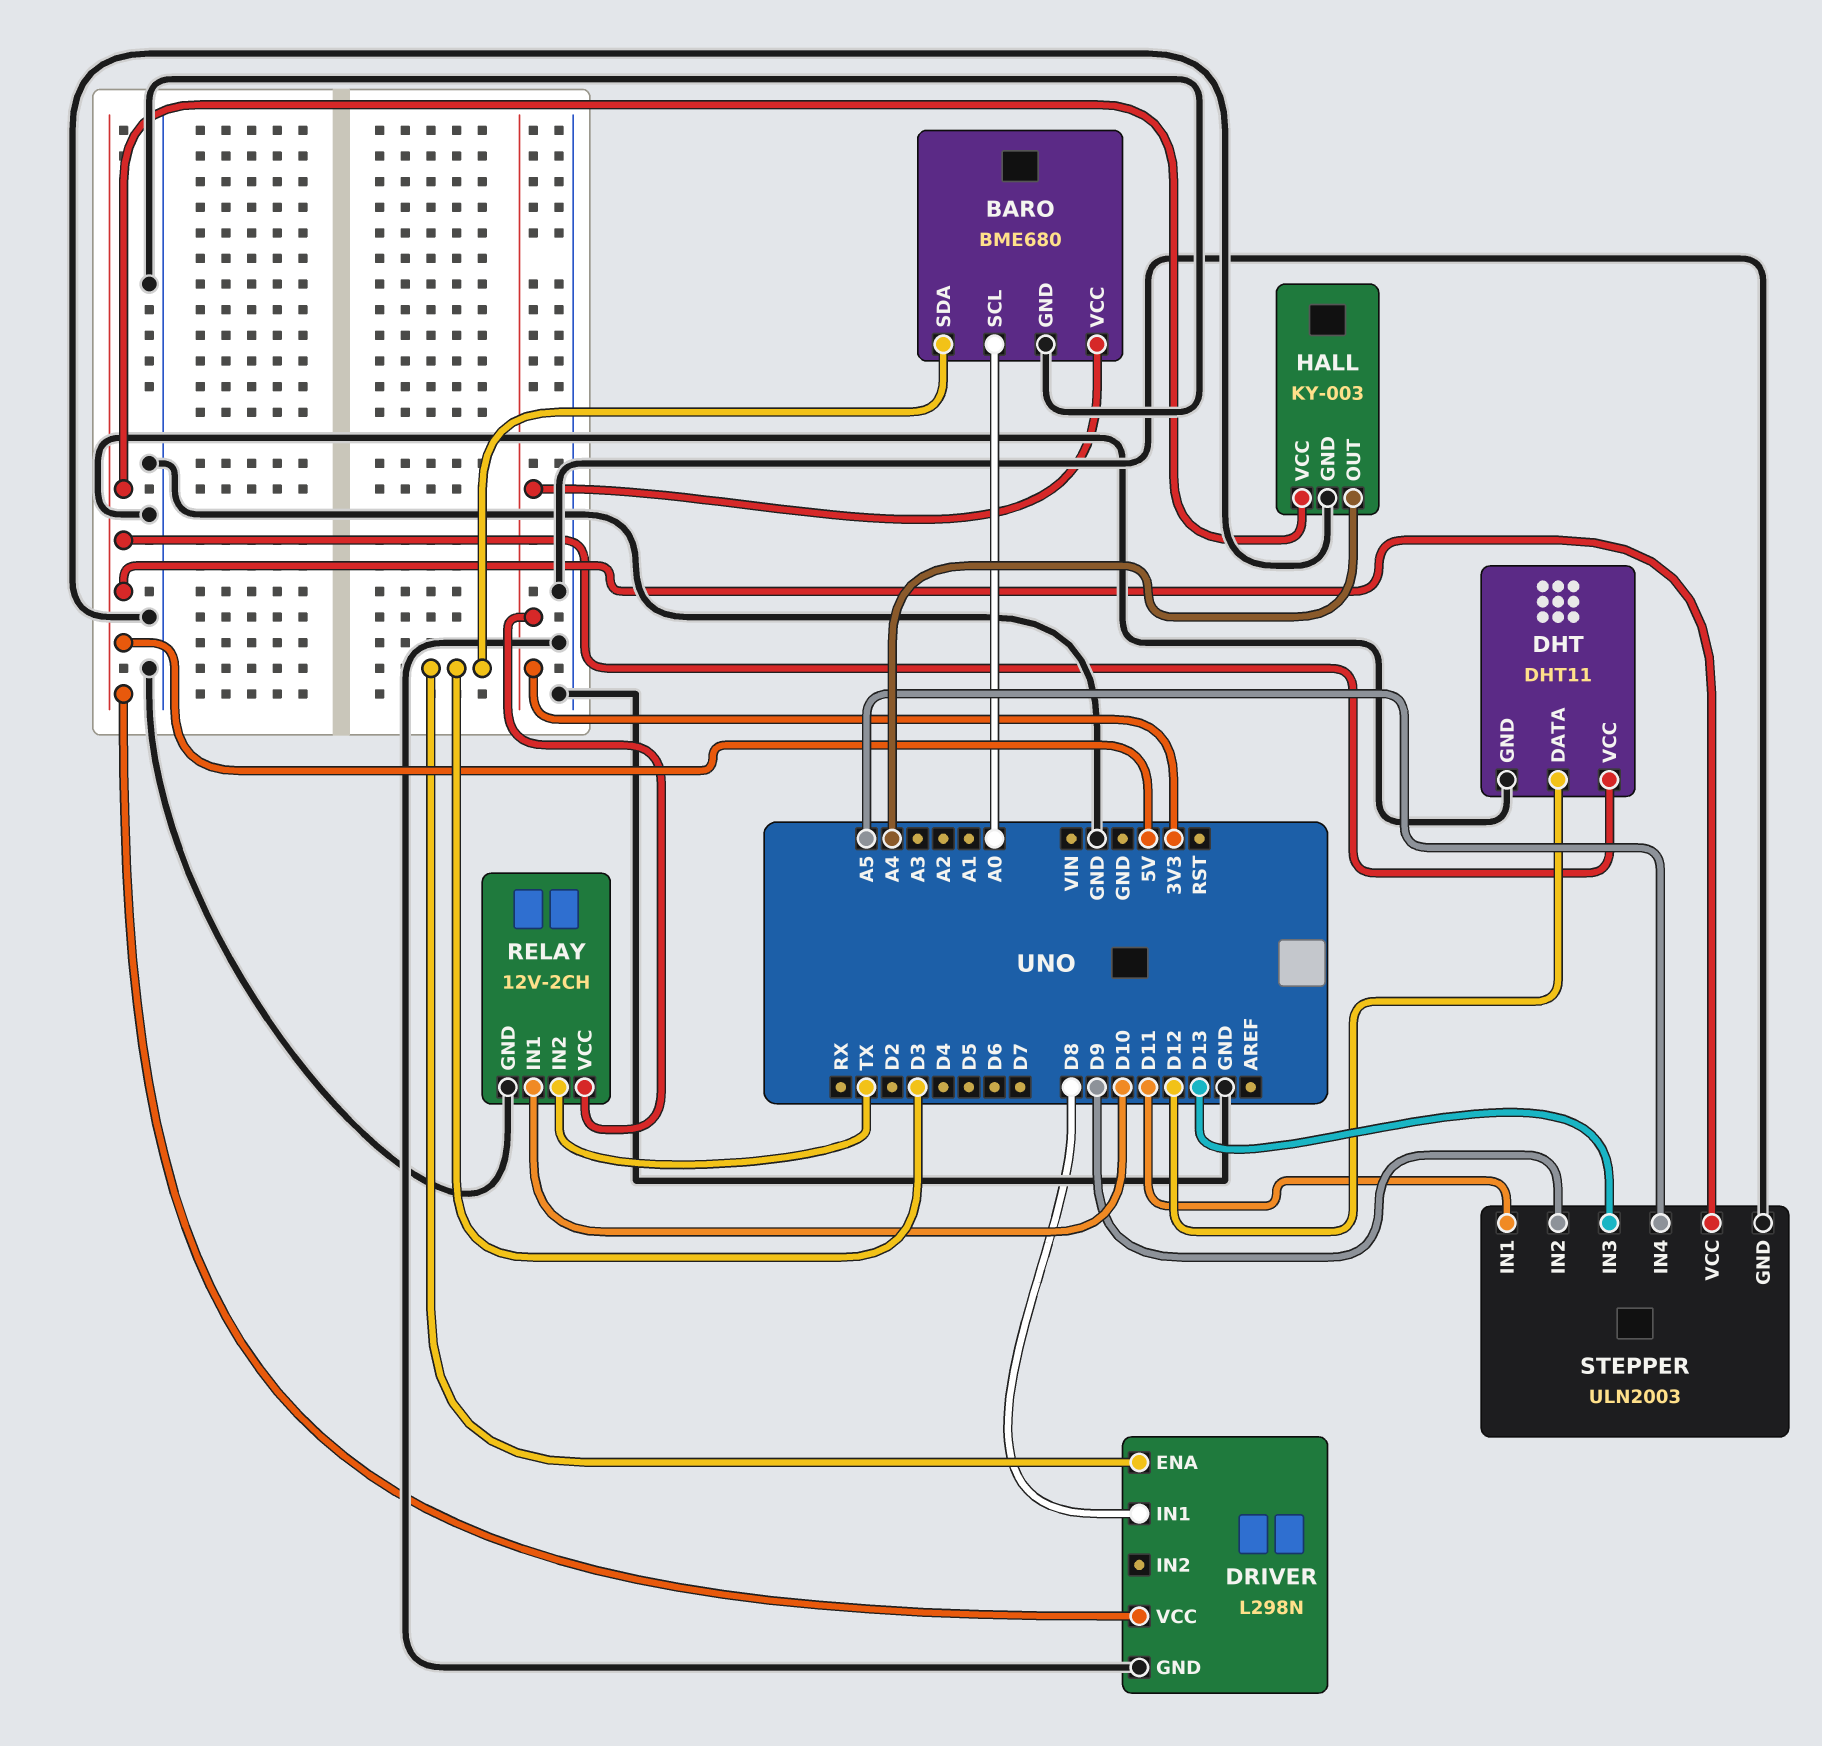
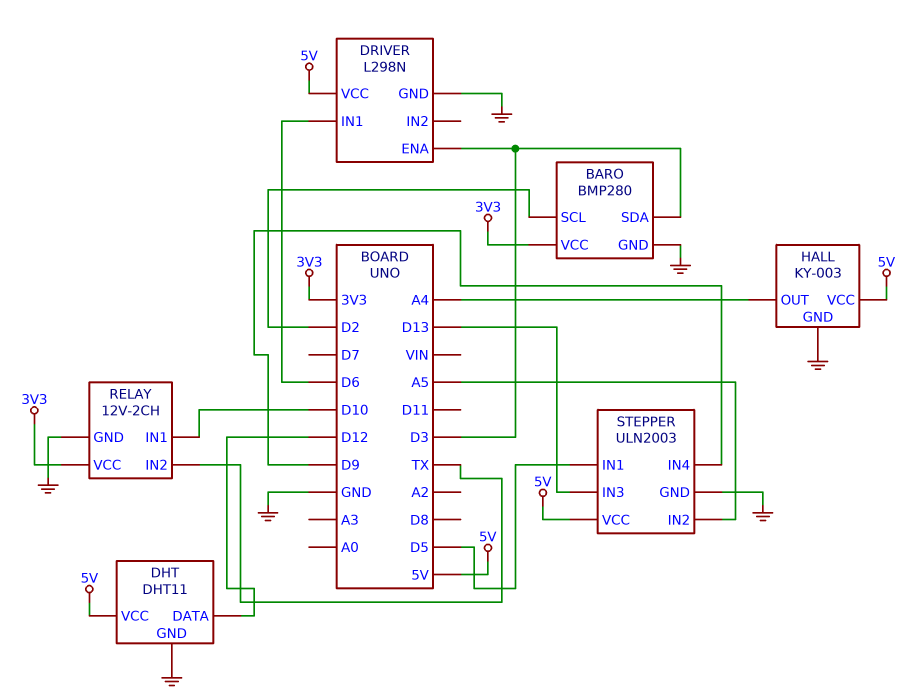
BARO: BME680 -> BMP280
BARO pin SCL: A0 -> D2
DRIVER pin IN1: D8 -> D6
STEPPER pin IN1: D11 -> D5
STEPPER pin IN2: D9 -> A5
STEPPER pin IN4: A5 -> D9

